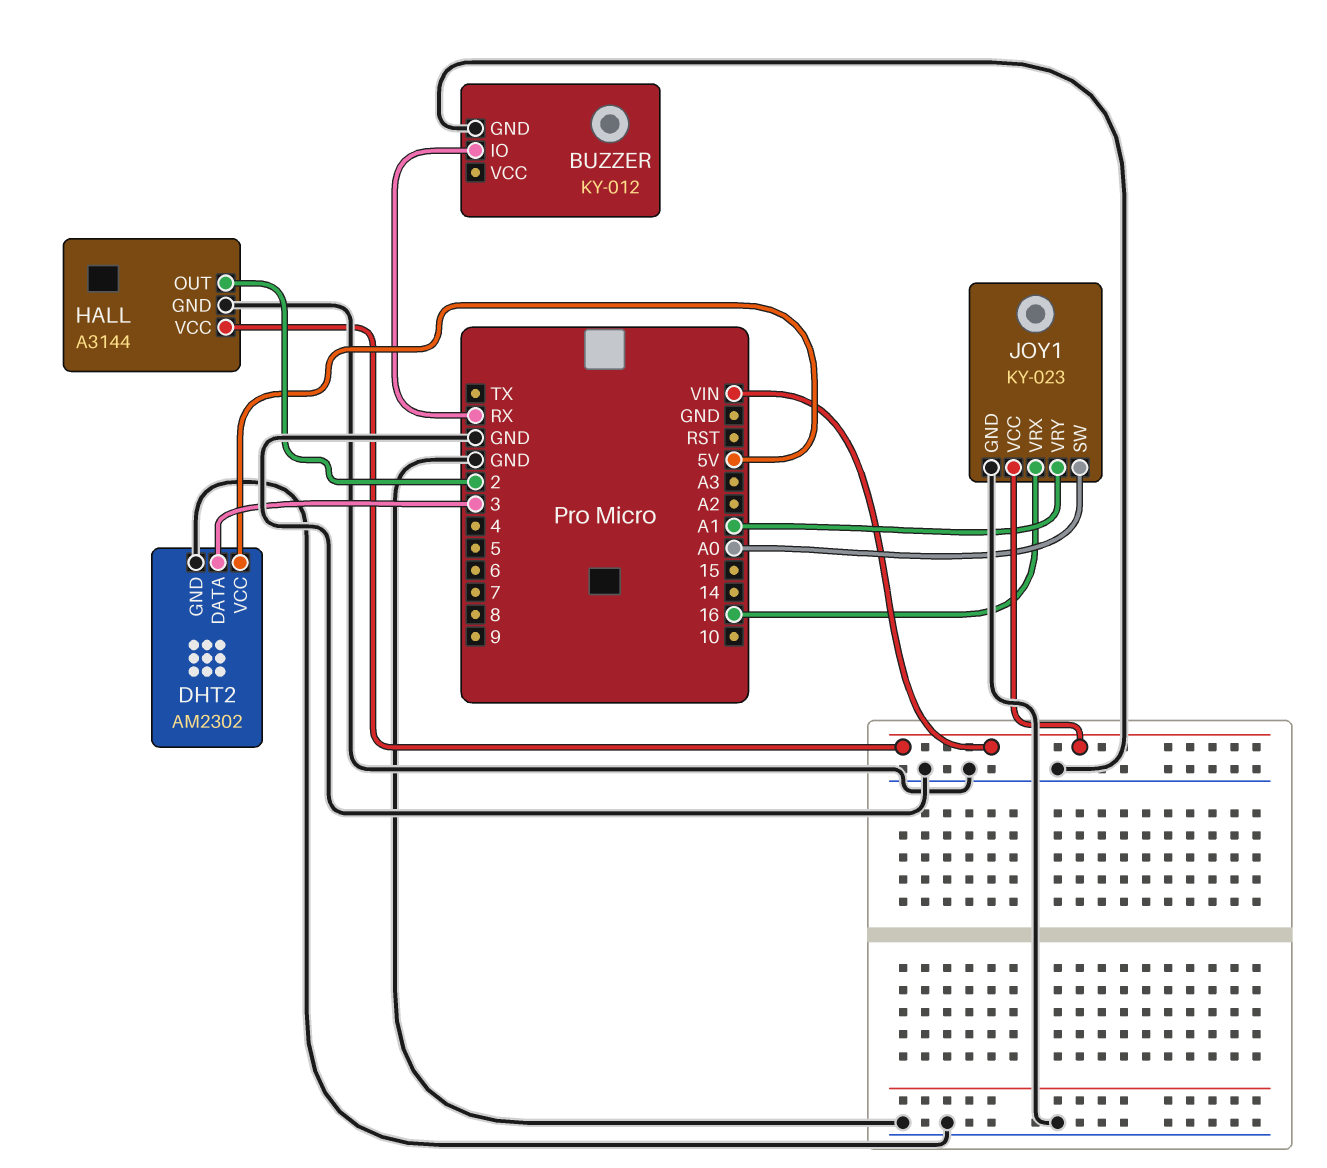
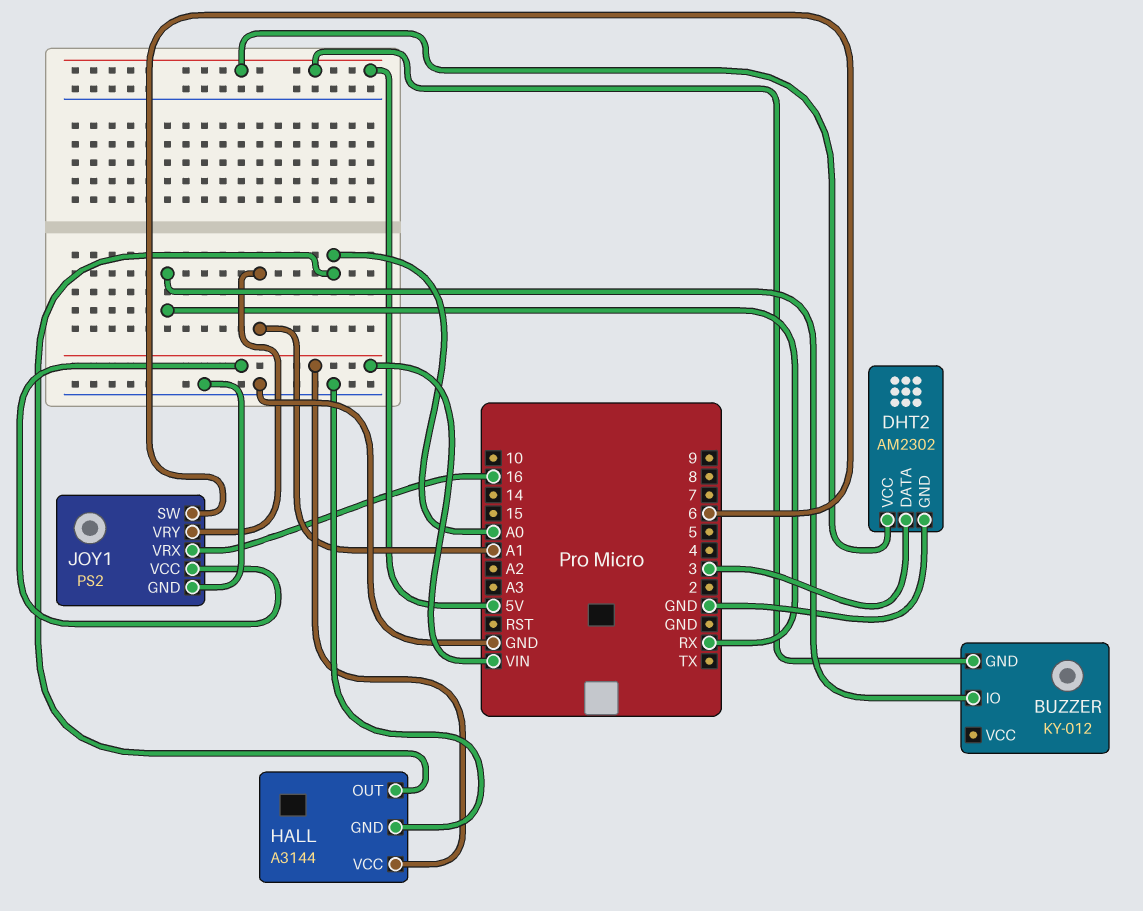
BUZZER pin GND: GND -> 5V
HALL pin OUT: 2 -> A0
JOY1: KY-023 -> PS2
JOY1 pin SW: A0 -> 6

